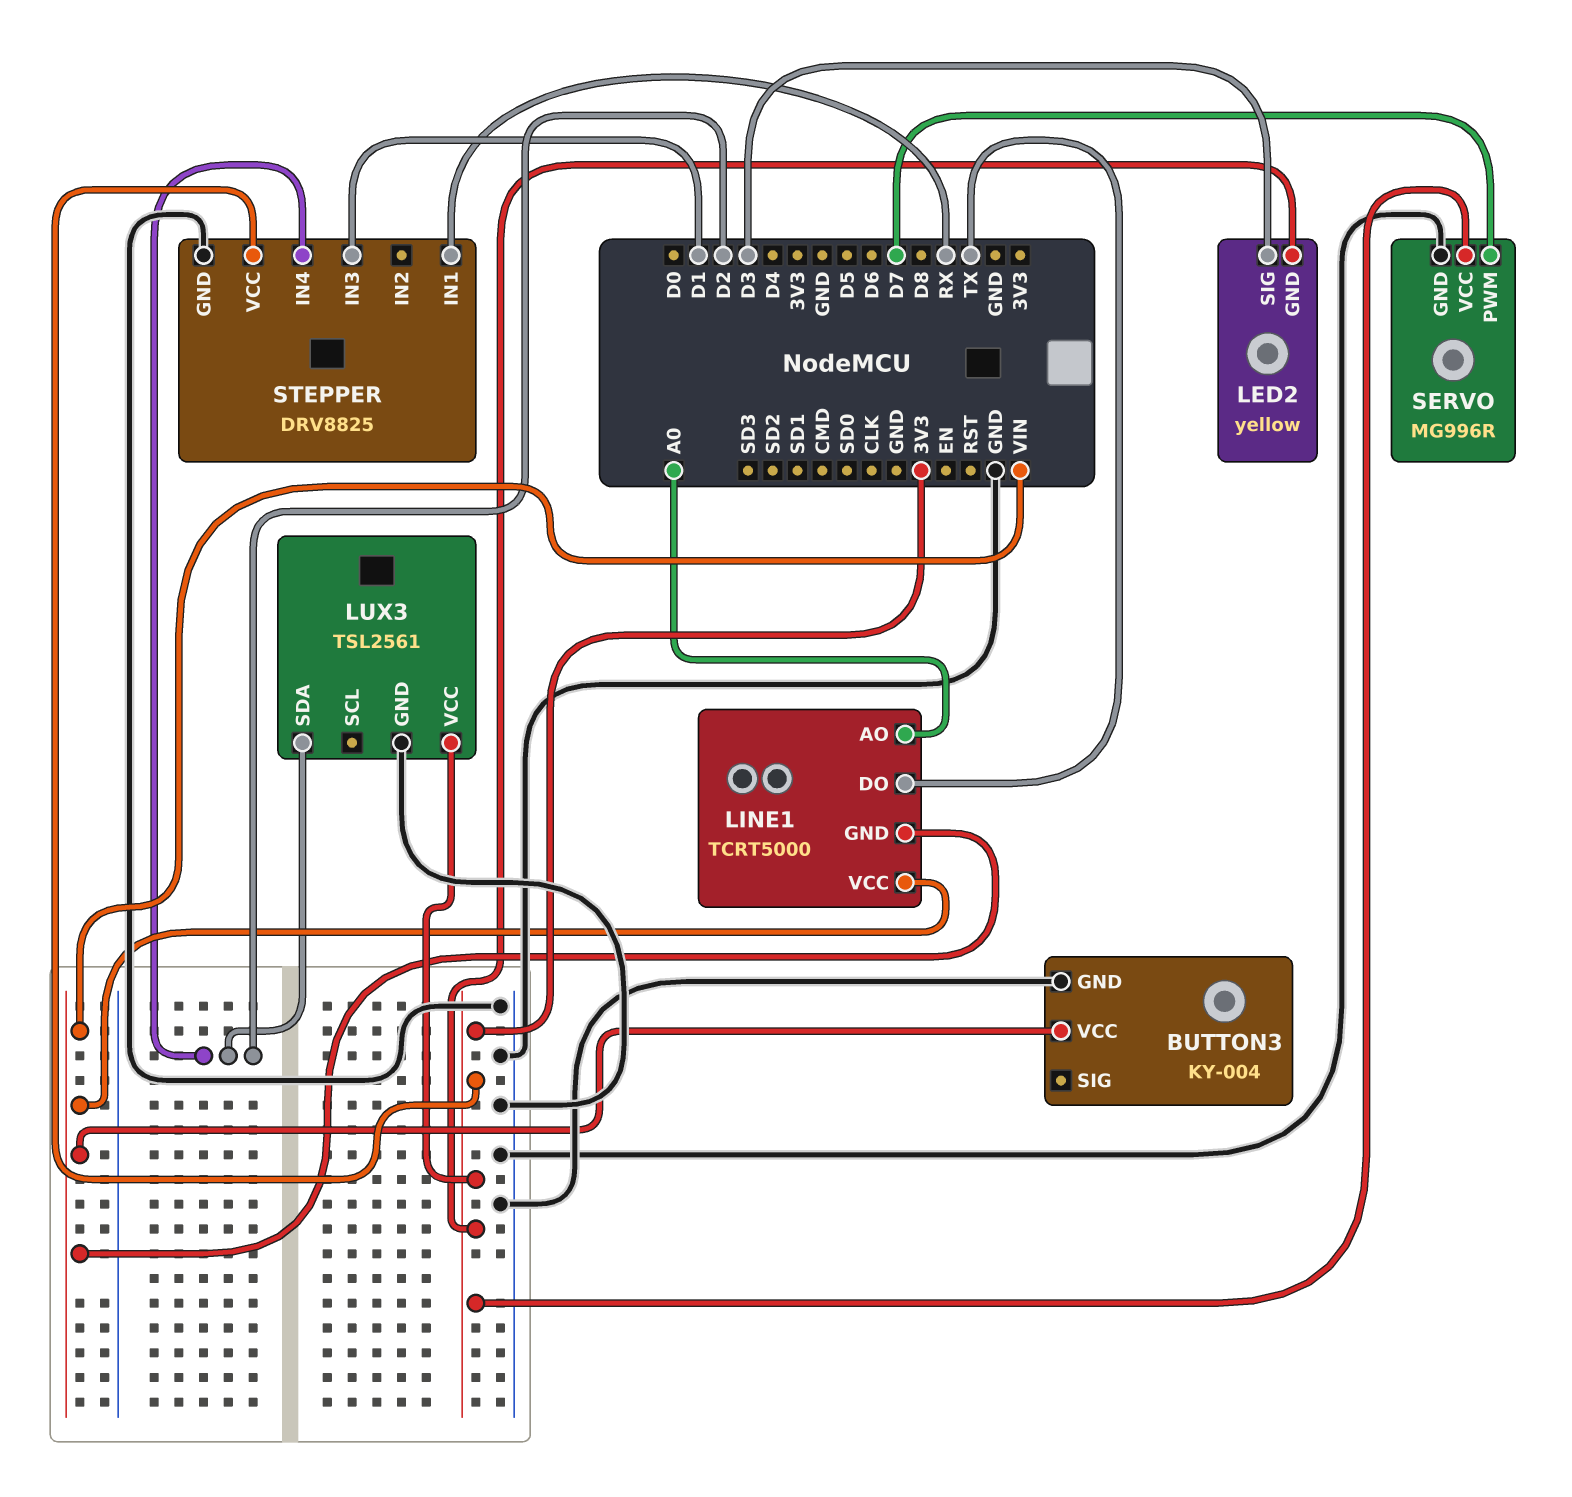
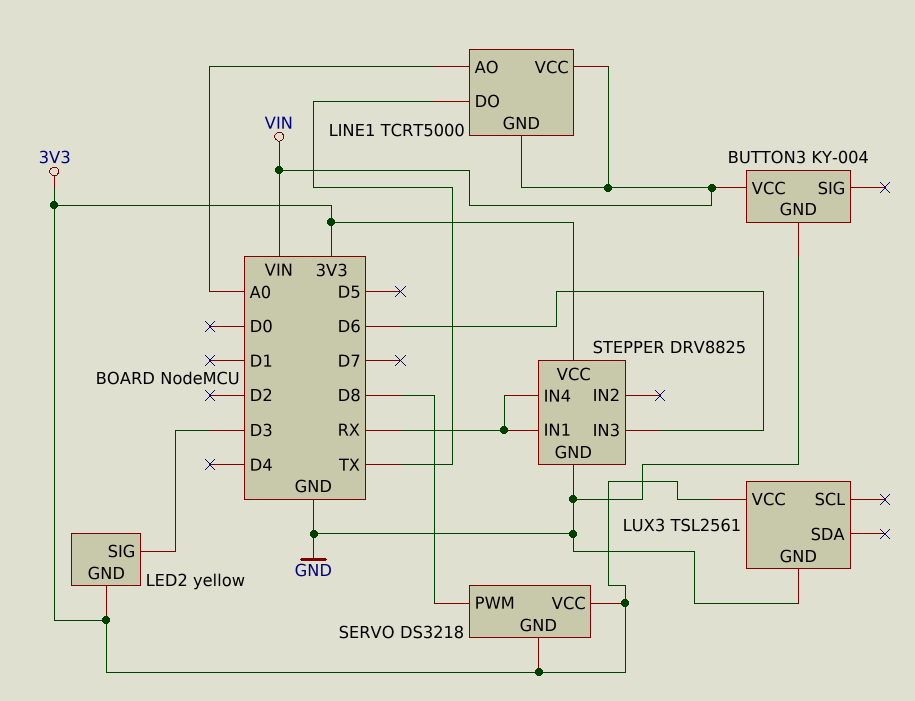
LUX3 pin SDA: D2 -> none
SERVO: MG996R -> DS3218
SERVO pin GND: GND -> 3V3
SERVO pin PWM: D7 -> D8
STEPPER pin IN3: D1 -> D6
STEPPER pin IN4: D2 -> RX

